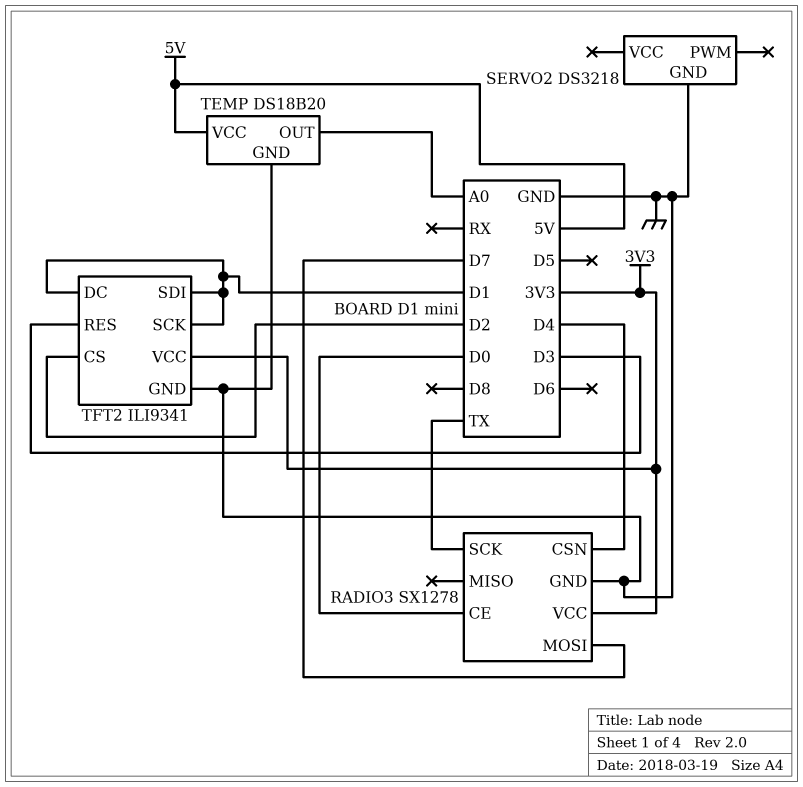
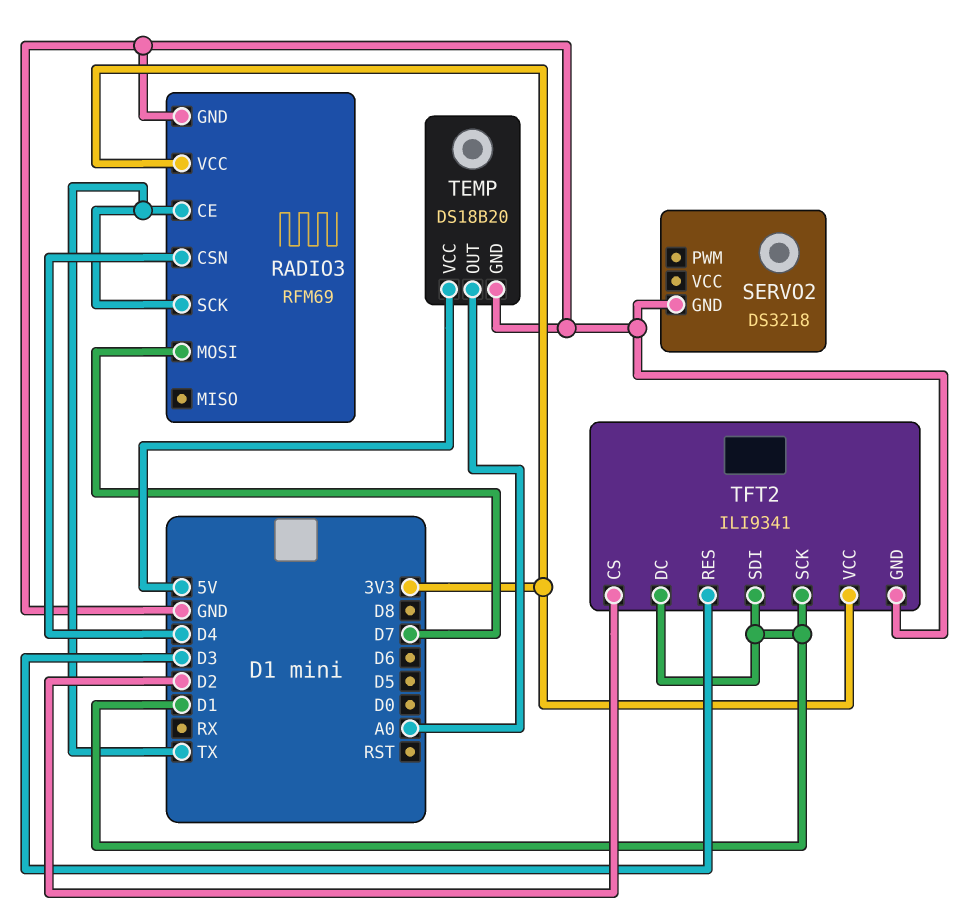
RADIO3: SX1278 -> RFM69
RADIO3 pin CE: D0 -> TX

